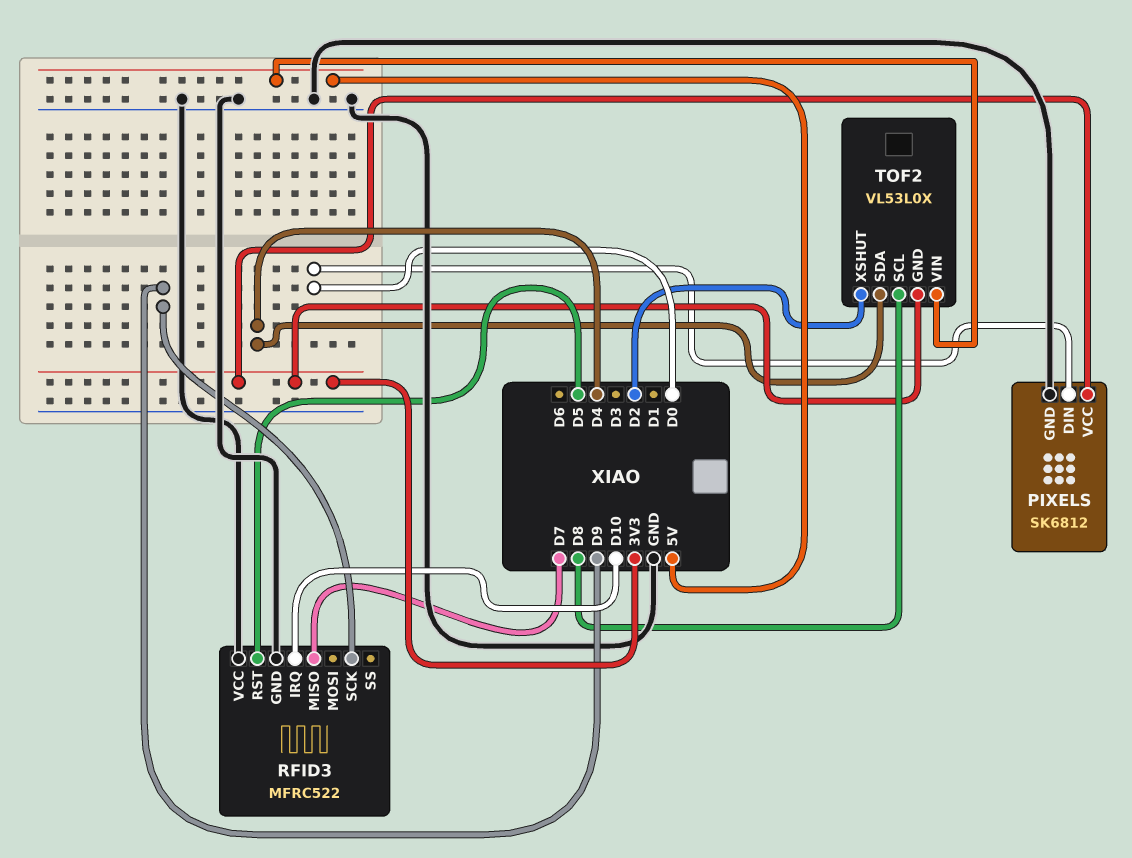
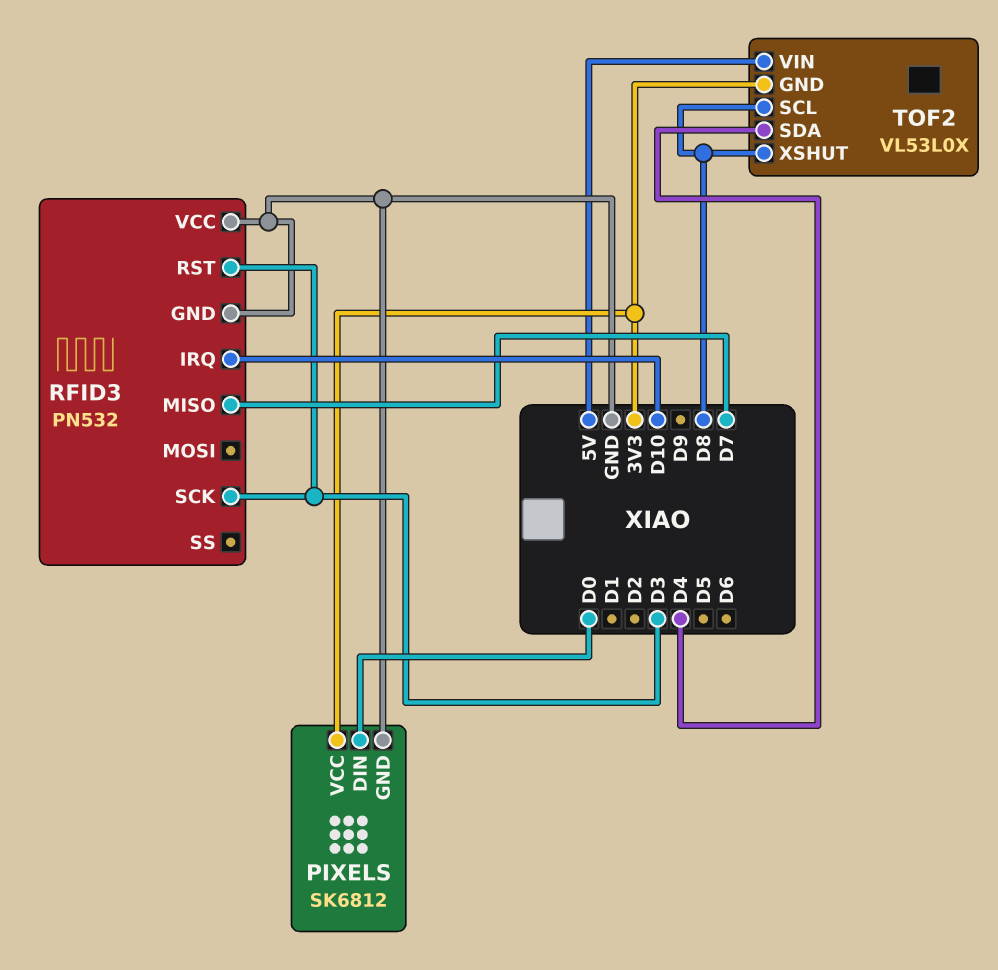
RFID3: MFRC522 -> PN532
RFID3 pin RST: D5 -> D3
RFID3 pin SCK: D9 -> D3
TOF2 pin XSHUT: D2 -> D8

